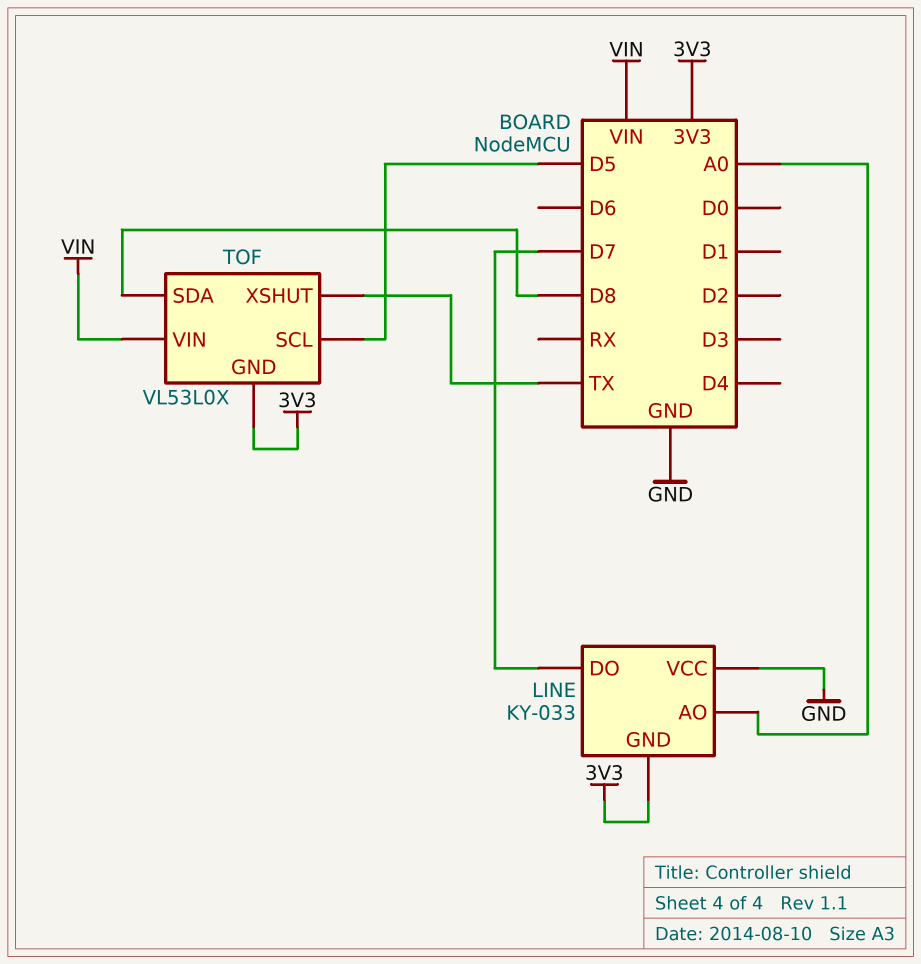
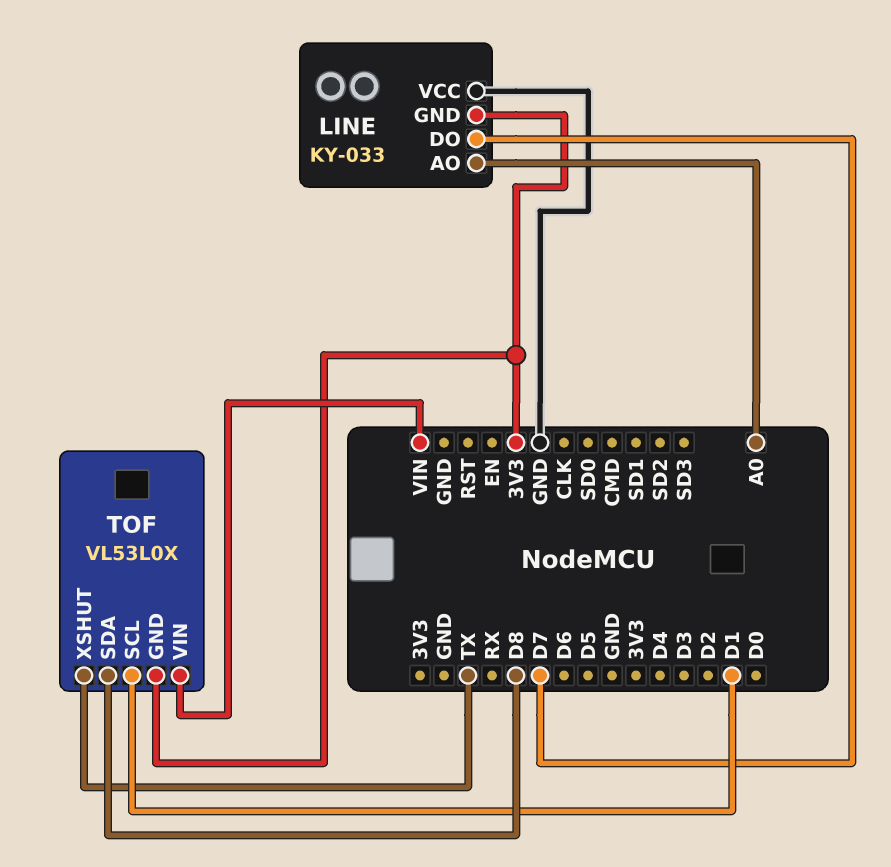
TOF pin SCL: D5 -> D1

